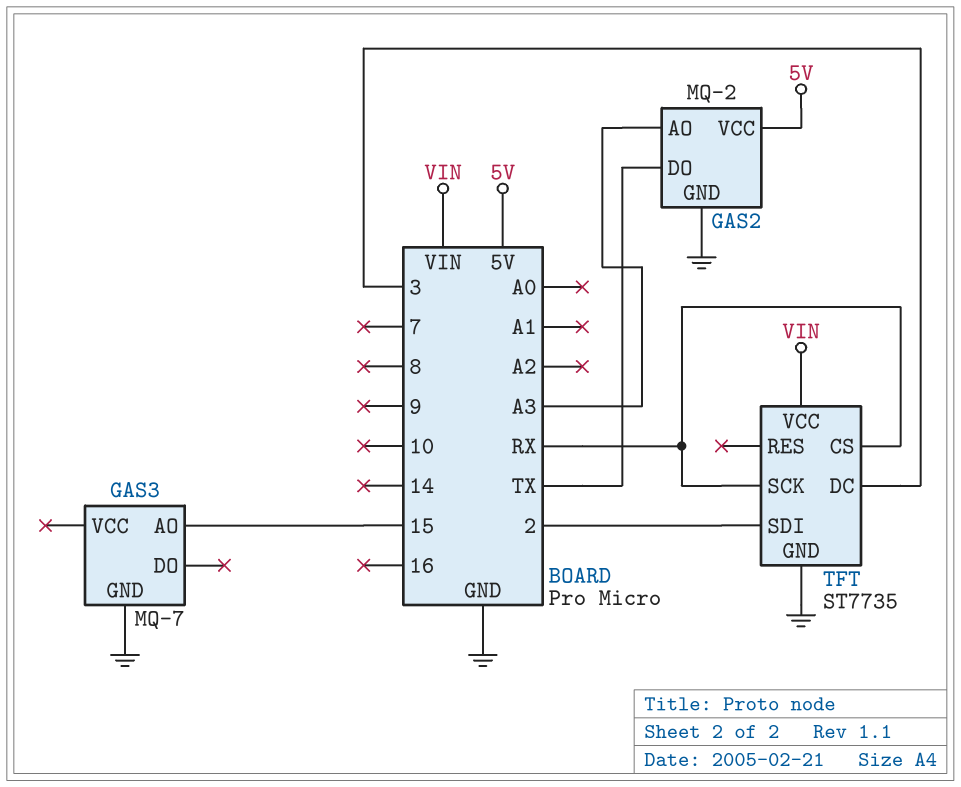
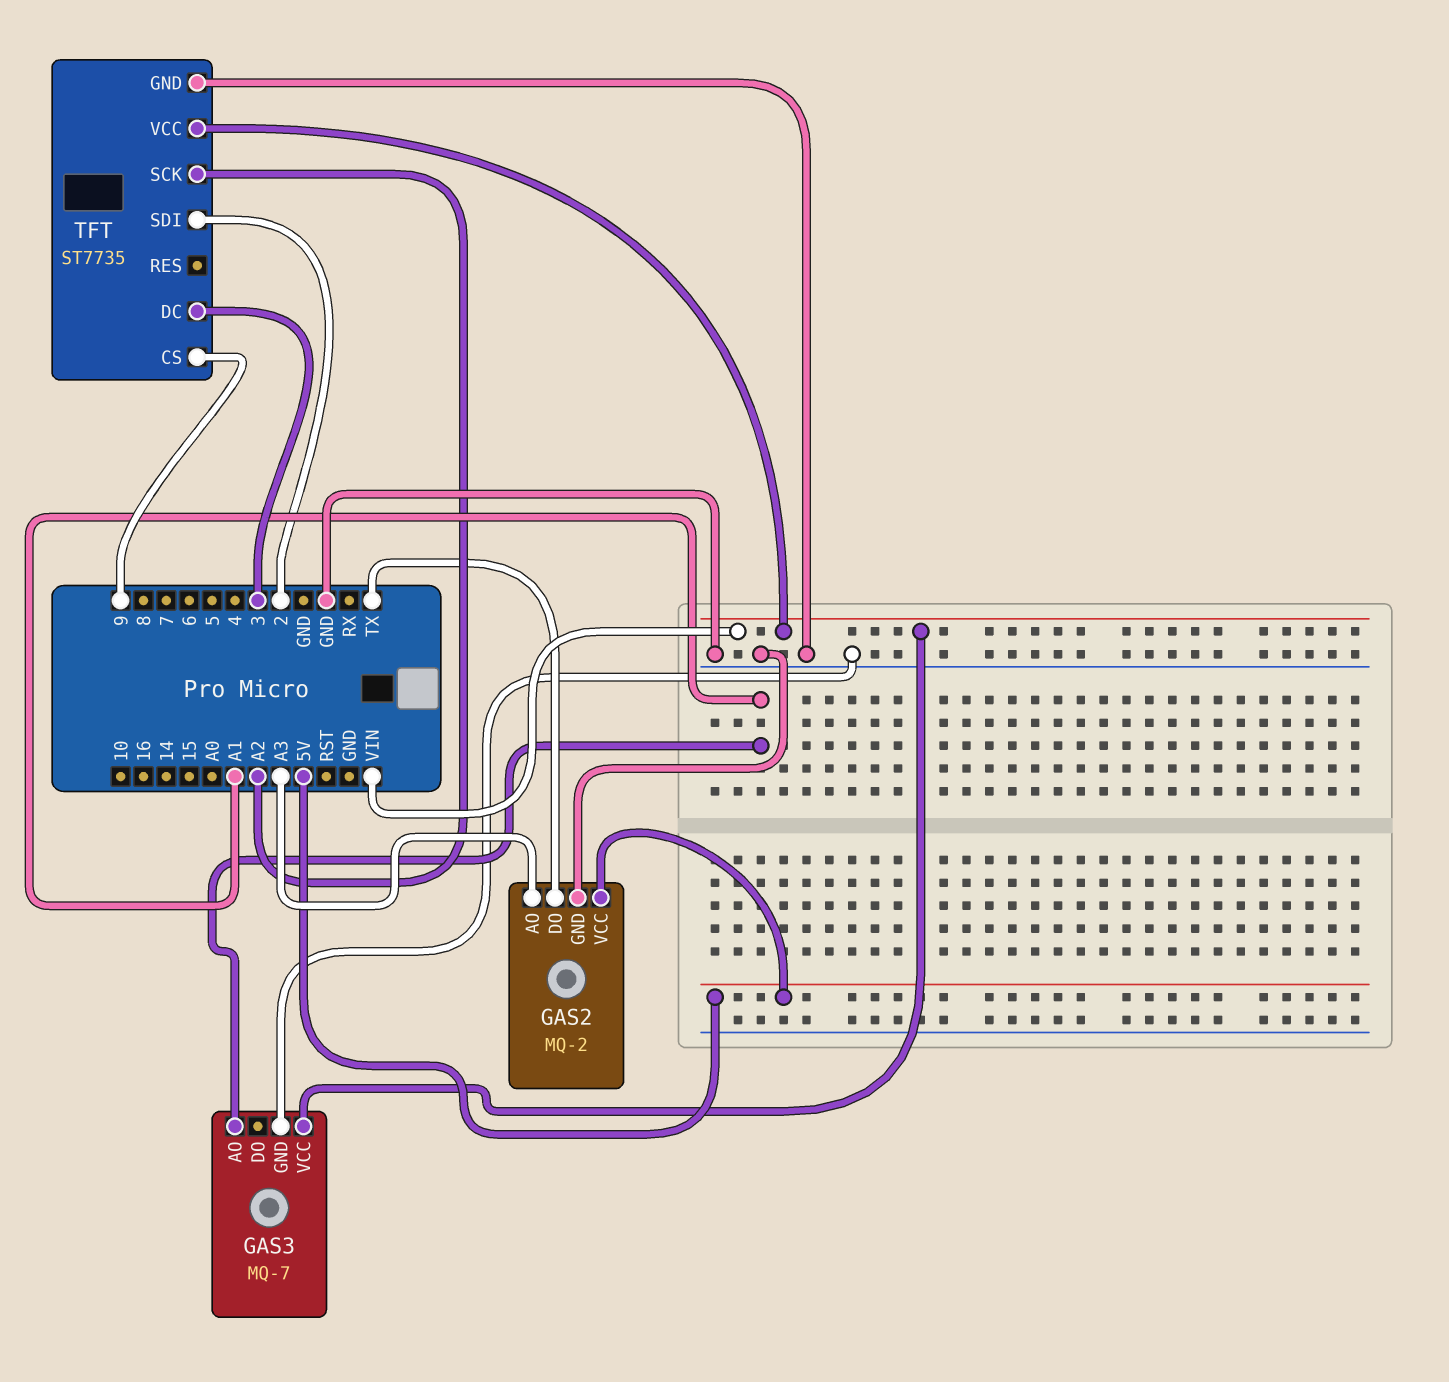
GAS3 pin AO: 15 -> A1
GAS3 pin VCC: none -> VIN
TFT pin CS: RX -> 9
TFT pin SCK: RX -> A2

